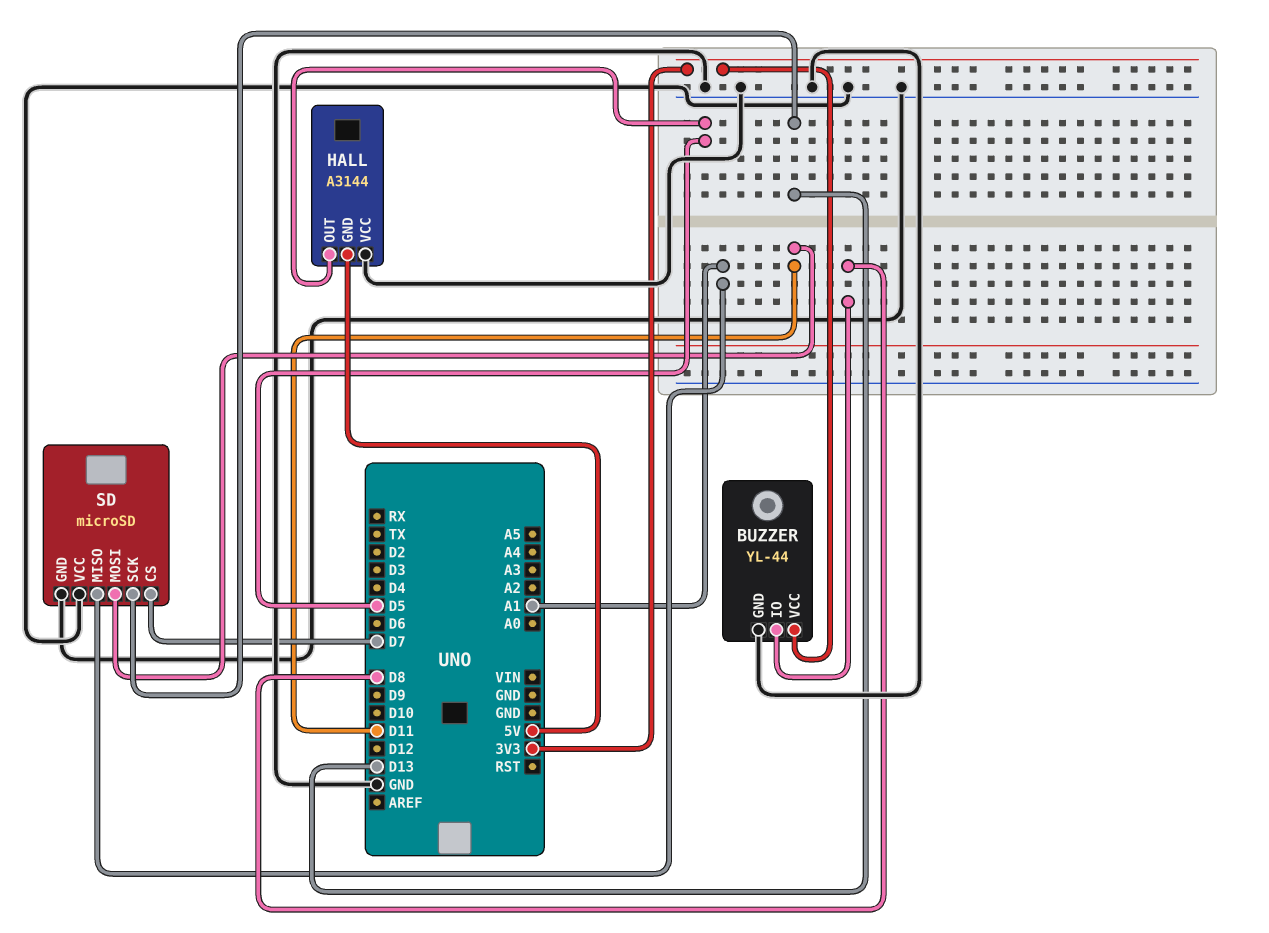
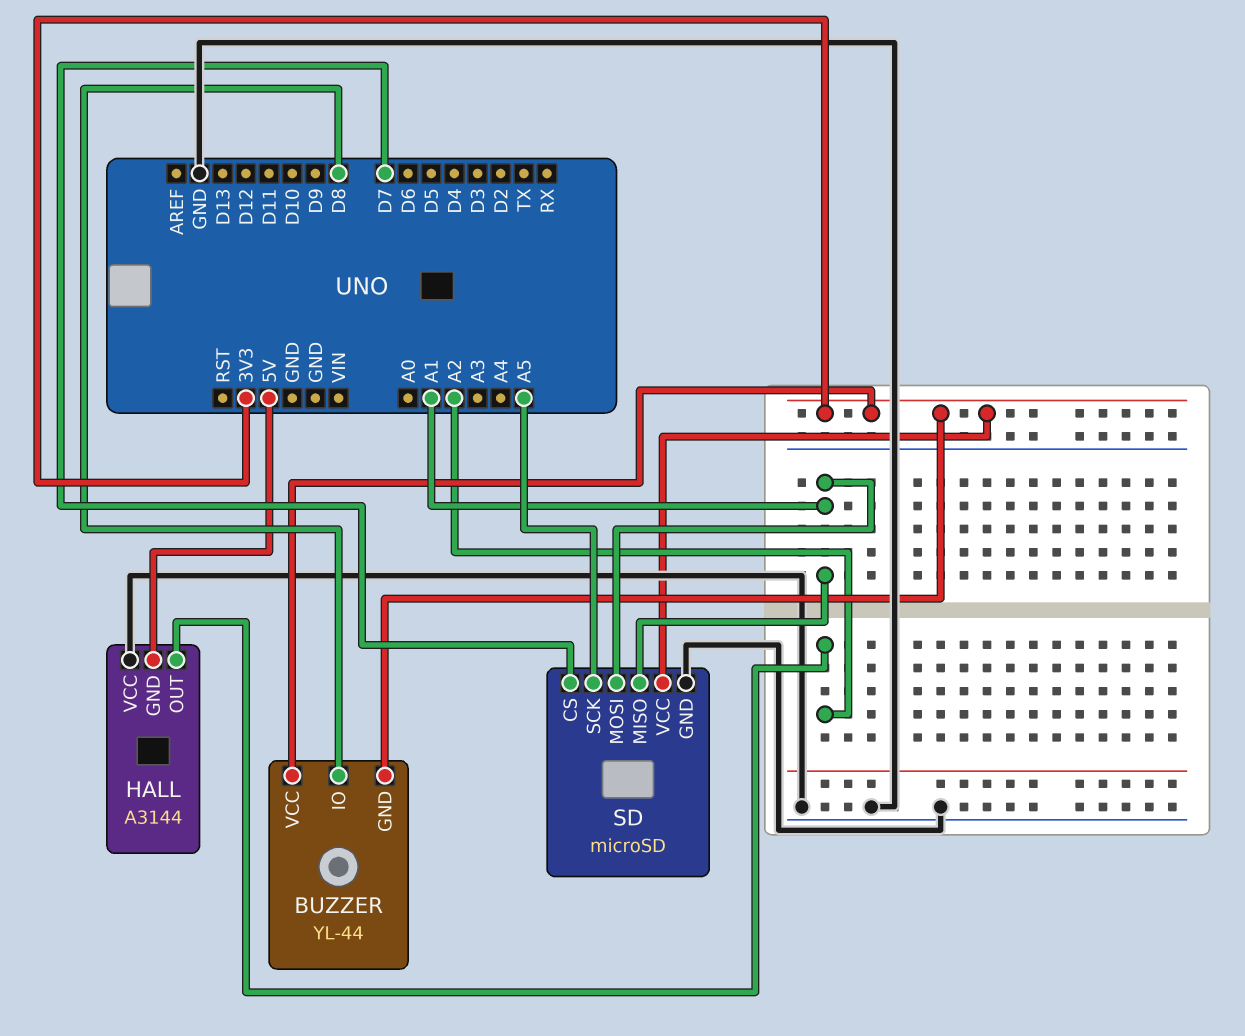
BUZZER pin GND: GND -> 3V3
HALL pin OUT: D5 -> A2
SD pin MOSI: D11 -> A1
SD pin SCK: D13 -> A5
SD pin VCC: GND -> 3V3

